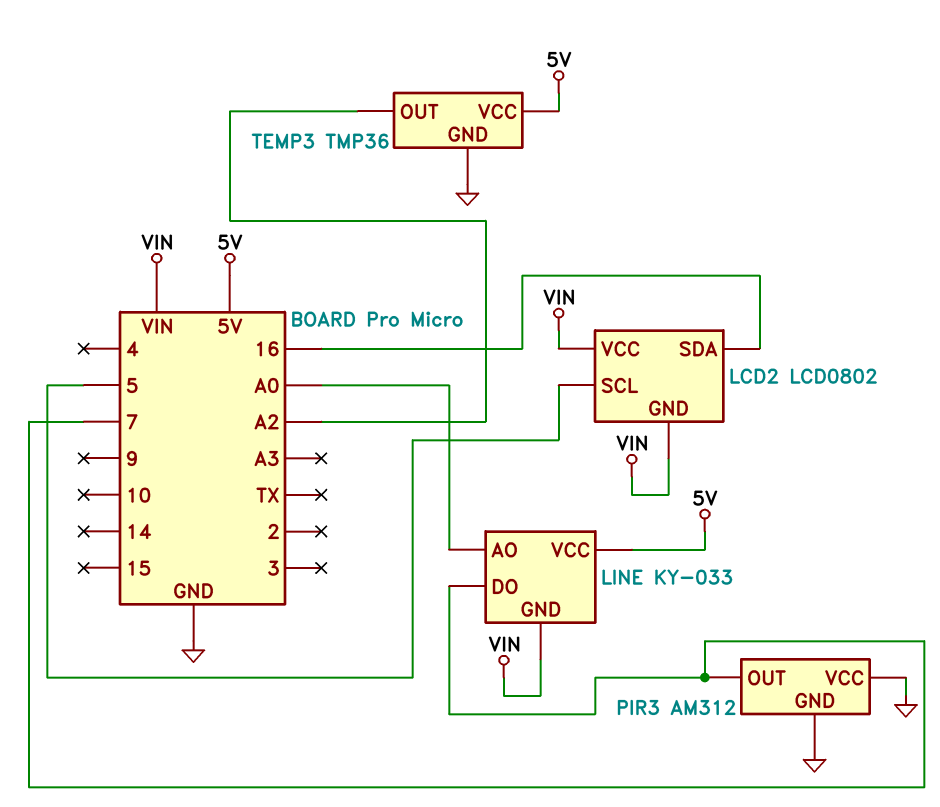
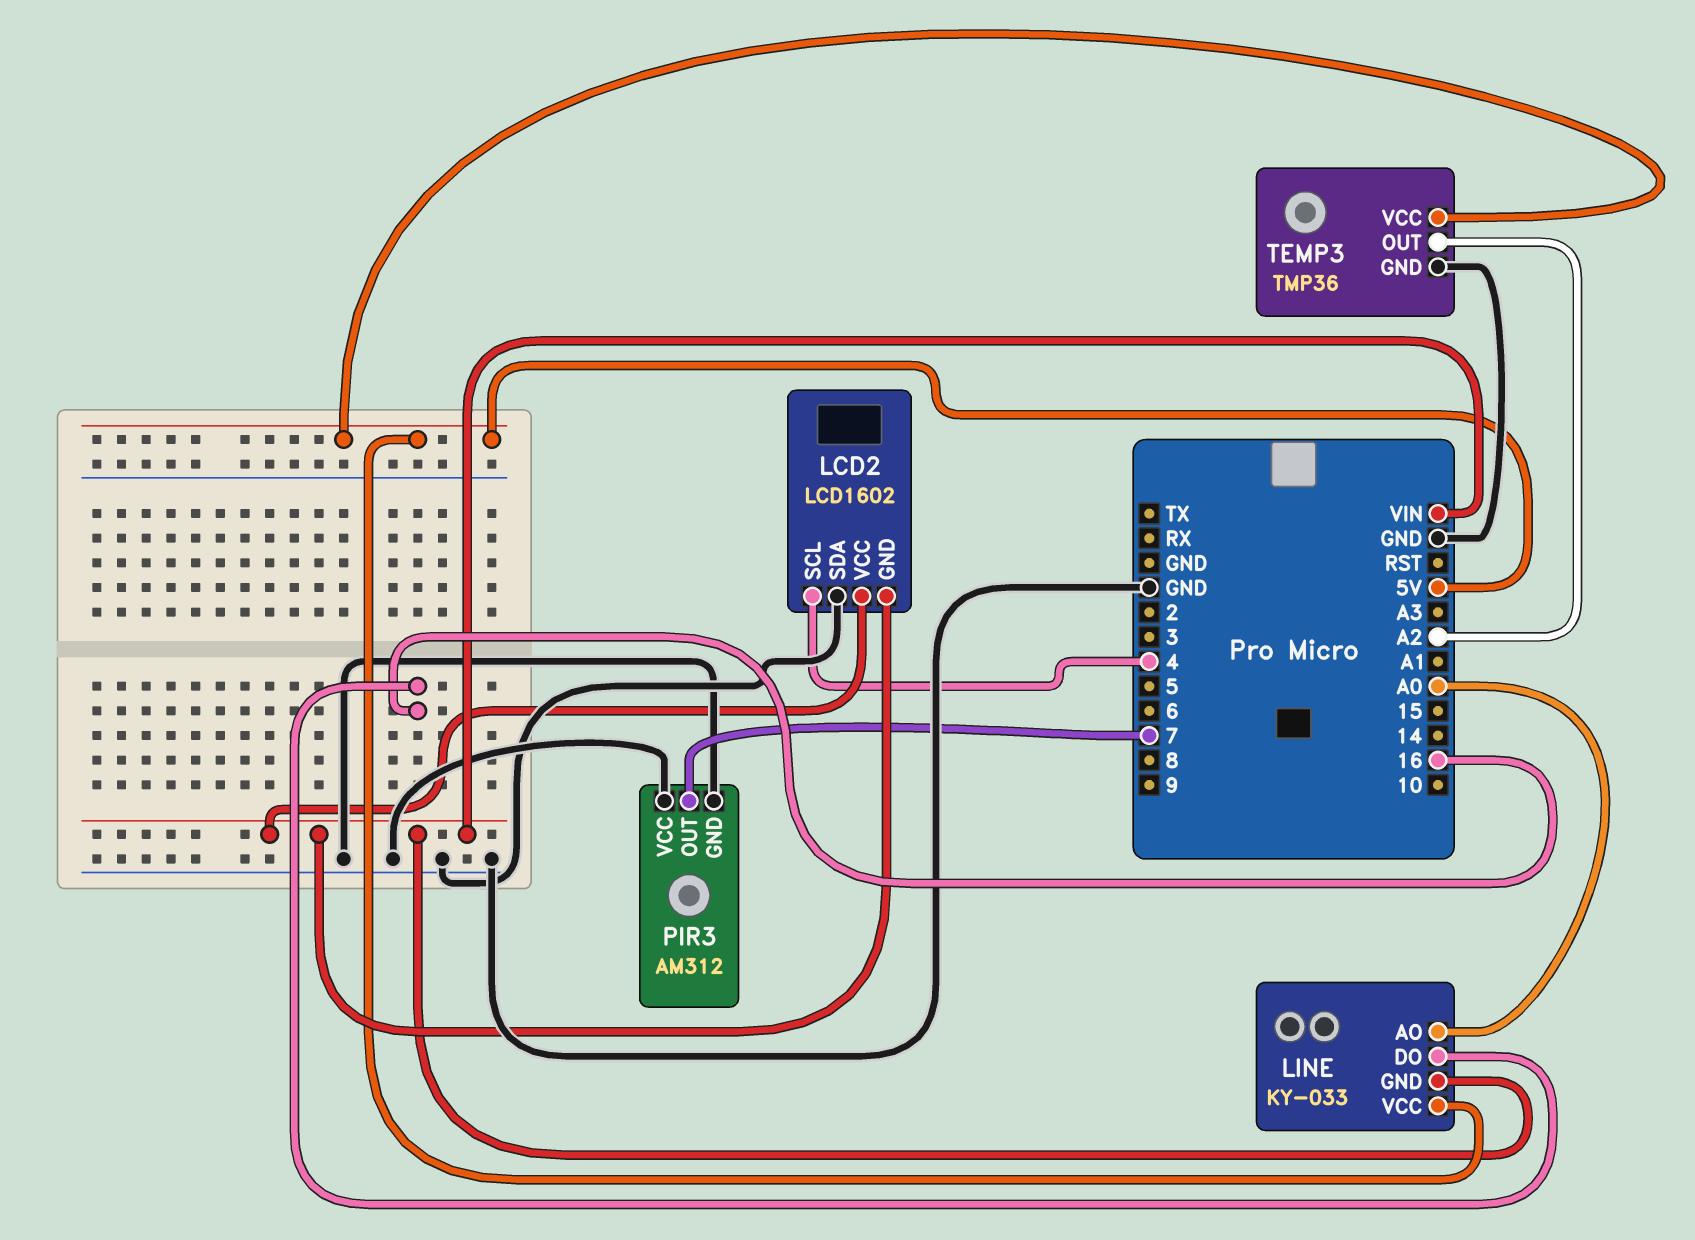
LCD2: LCD0802 -> LCD1602
LCD2 pin SCL: 5 -> 4
LCD2 pin SDA: 16 -> GND
LINE pin DO: 7 -> 16

